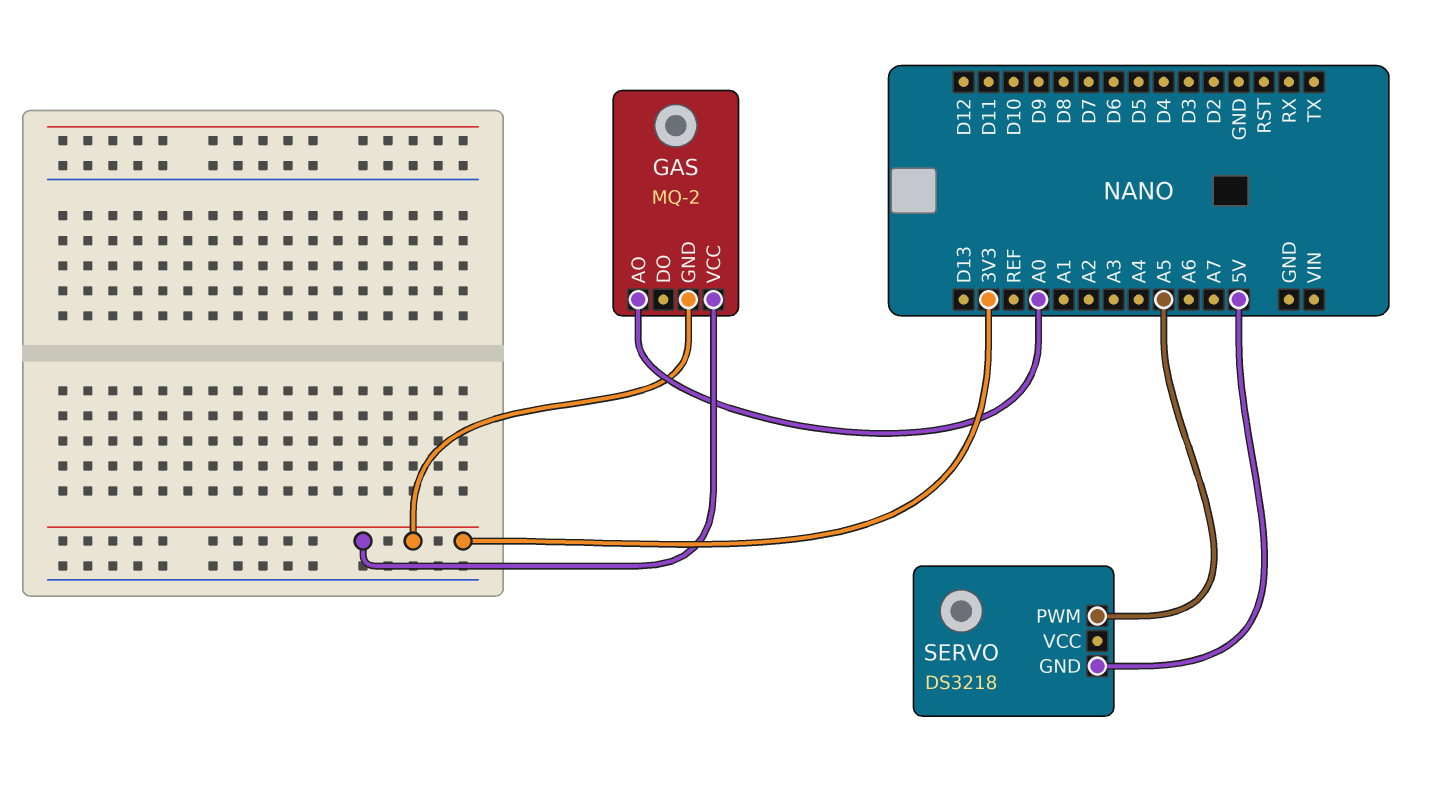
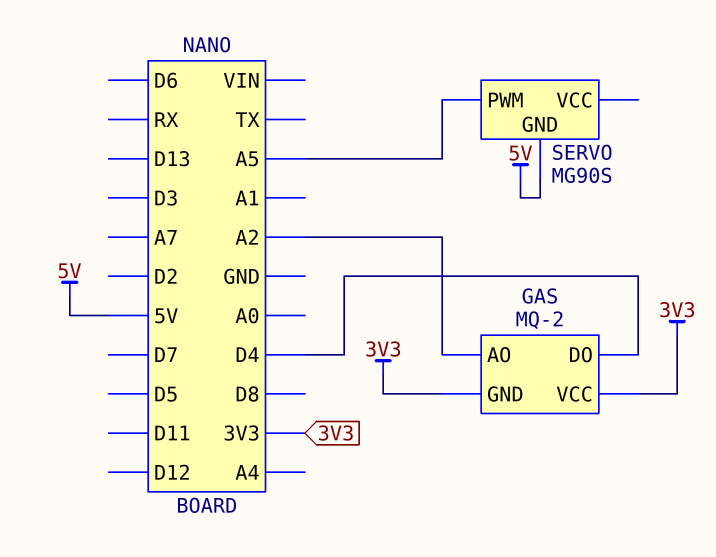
GAS pin AO: A0 -> A2
GAS pin DO: none -> D4
SERVO: DS3218 -> MG90S

